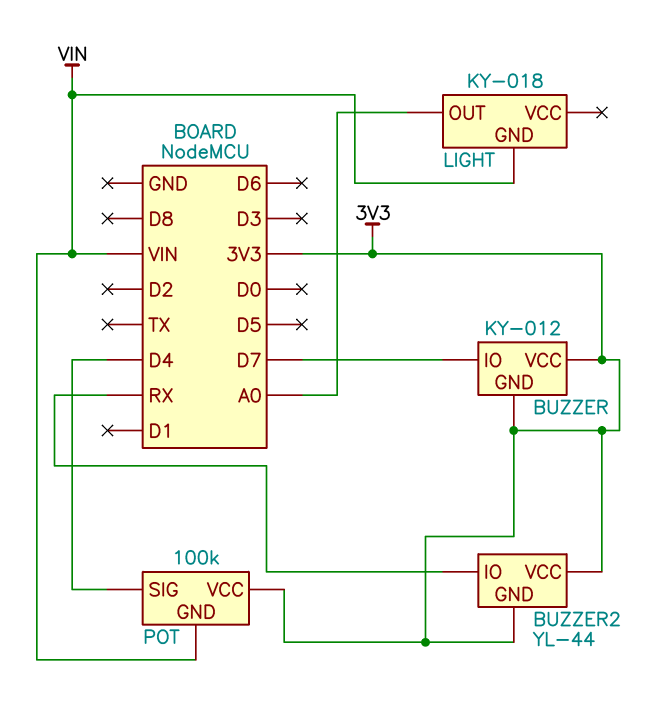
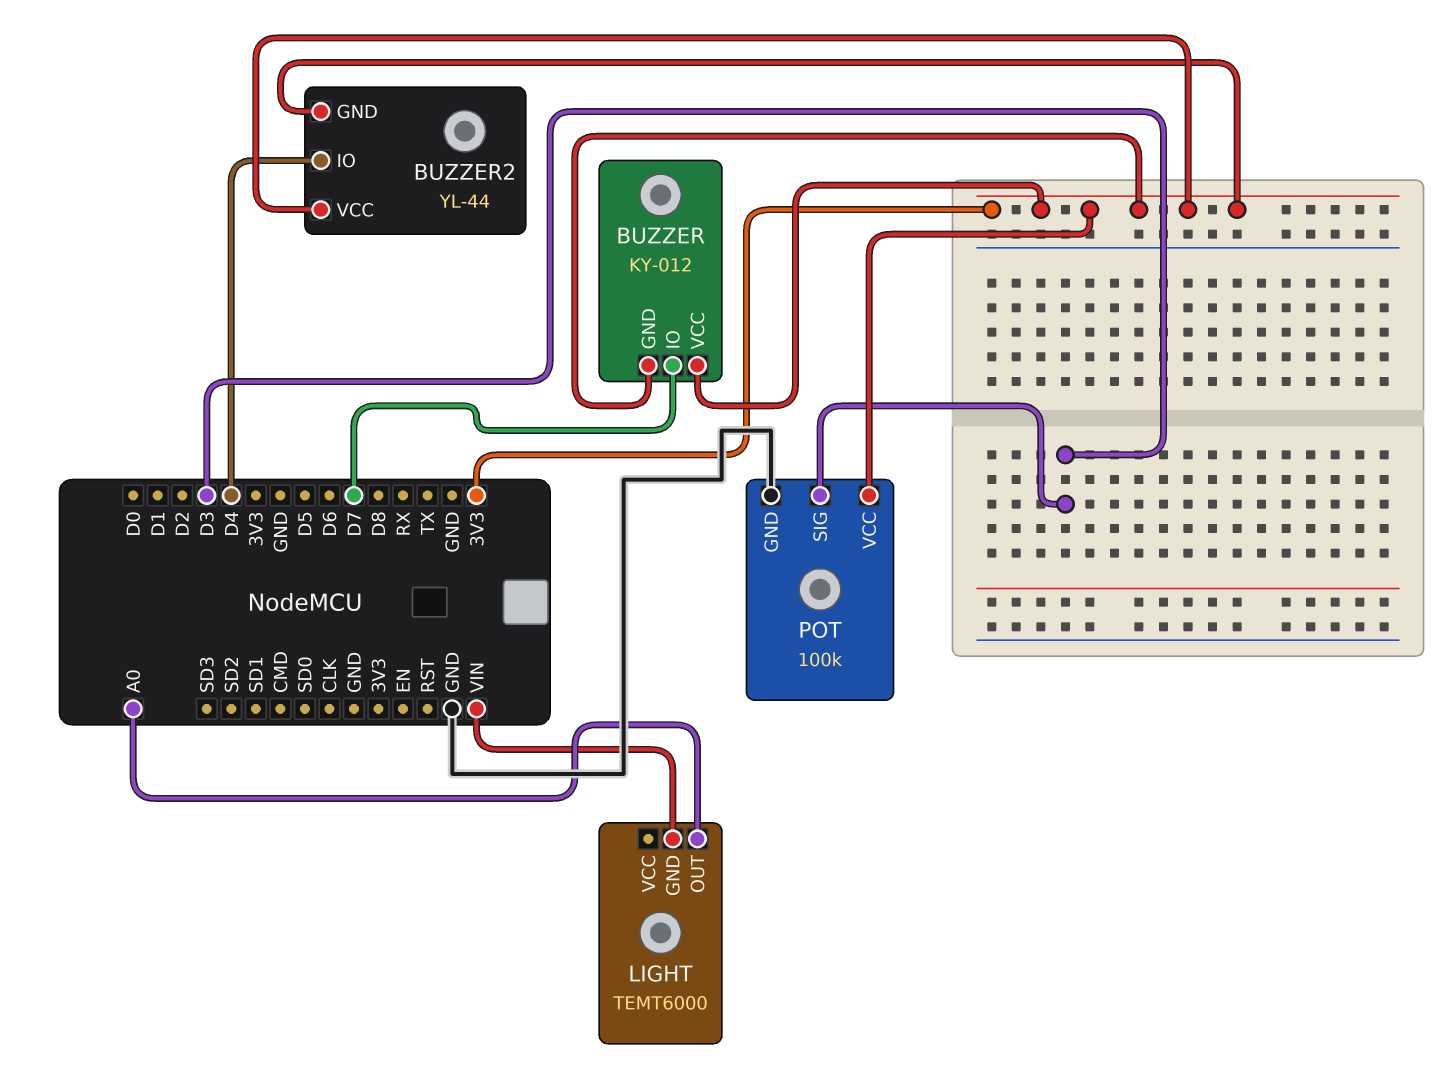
BUZZER2 pin IO: RX -> D4
LIGHT: KY-018 -> TEMT6000
POT pin GND: VIN -> GND
POT pin SIG: D4 -> D3

